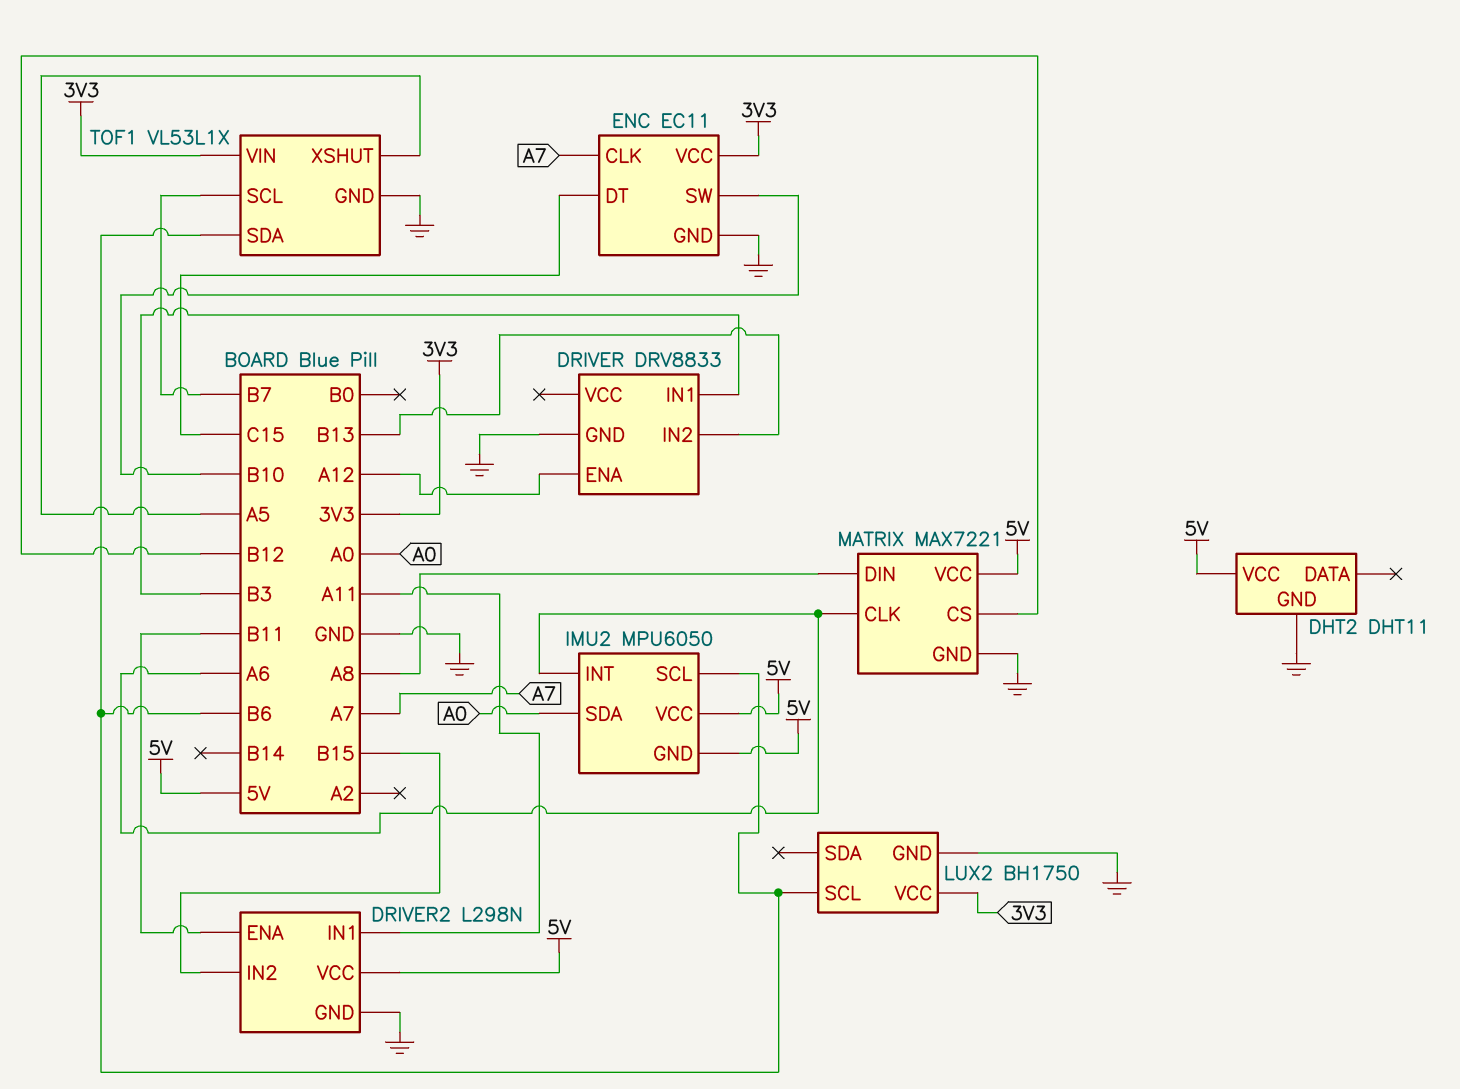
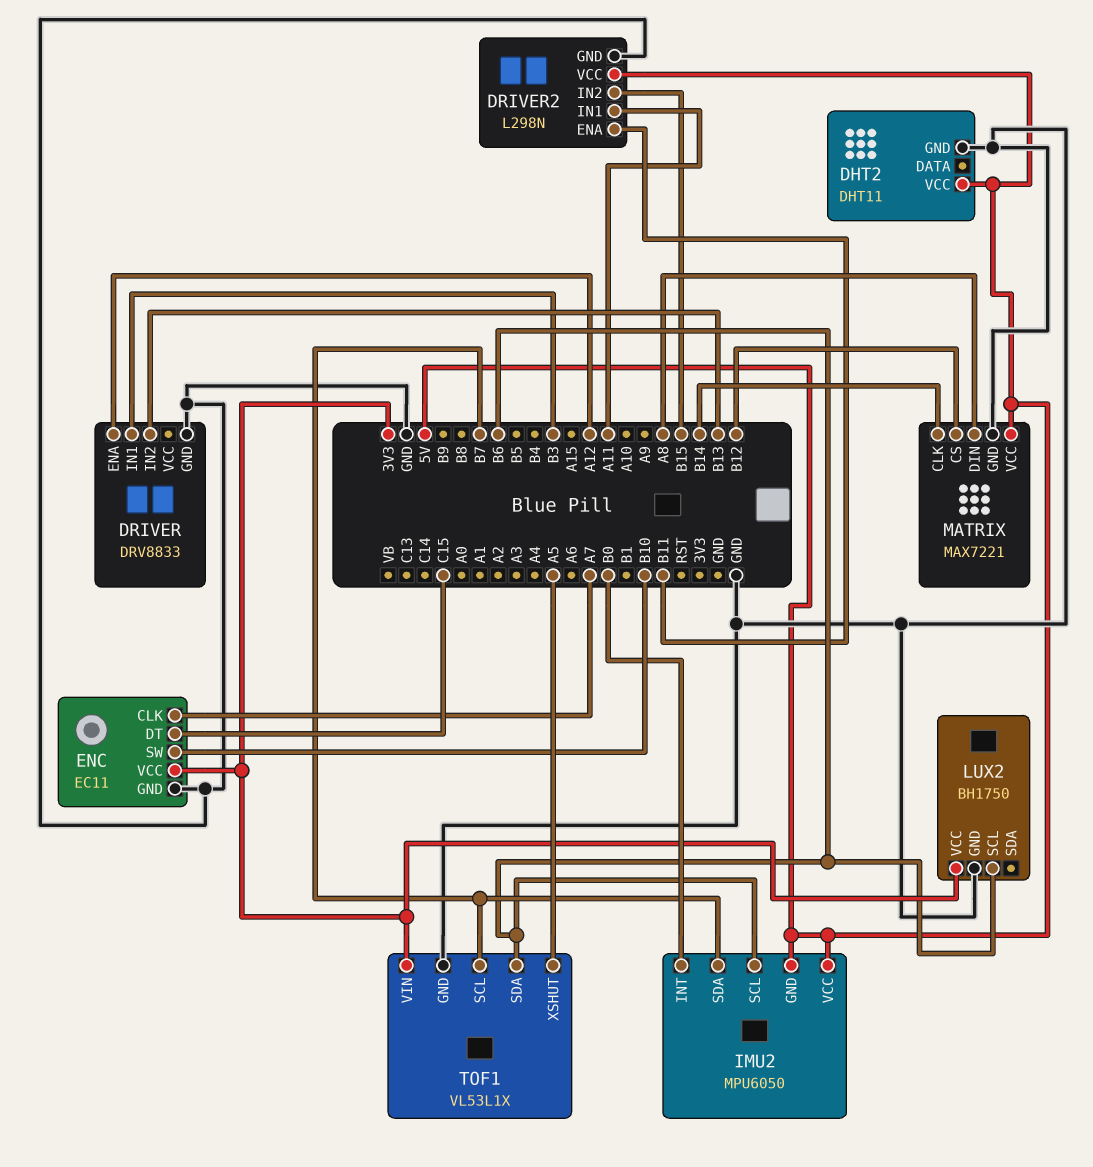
IMU2 pin INT: A6 -> B0
IMU2 pin SDA: A0 -> B7
MATRIX pin CLK: A6 -> B14

